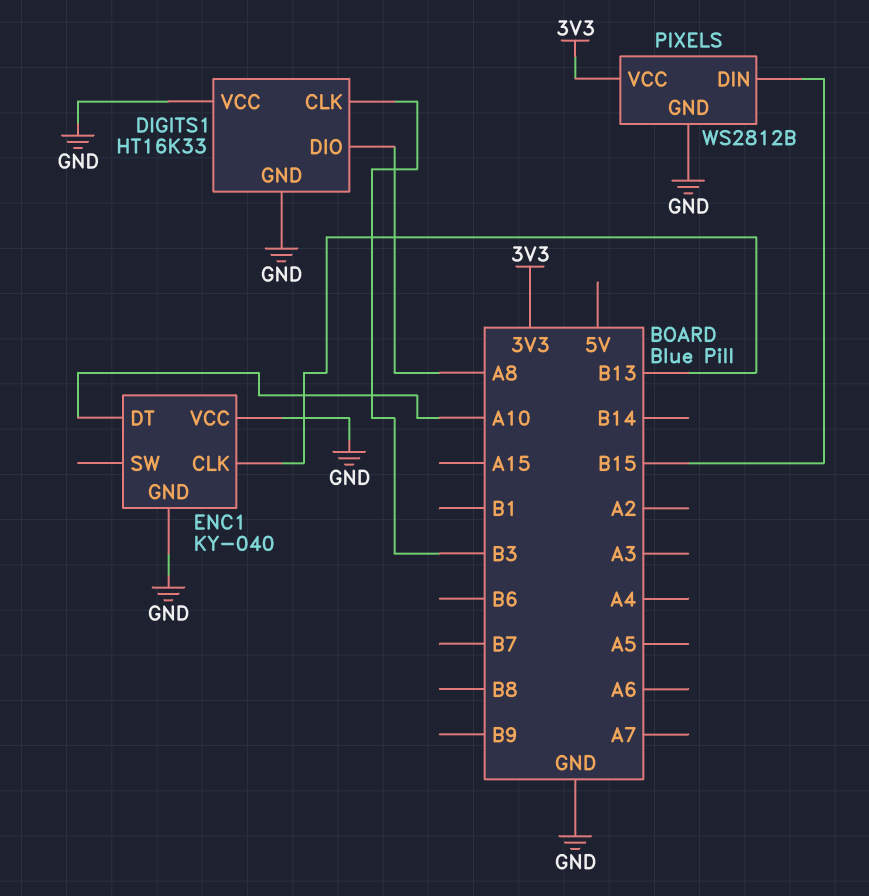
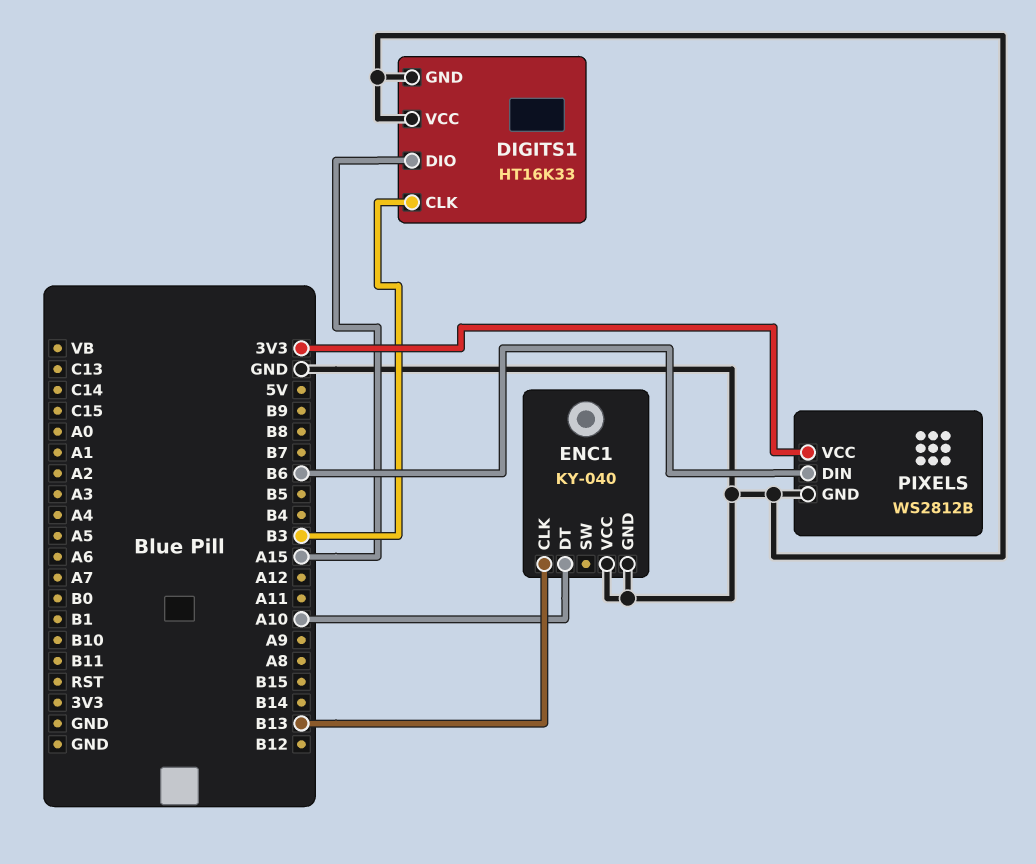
DIGITS1 pin DIO: A8 -> A15
PIXELS pin DIN: B15 -> B6

